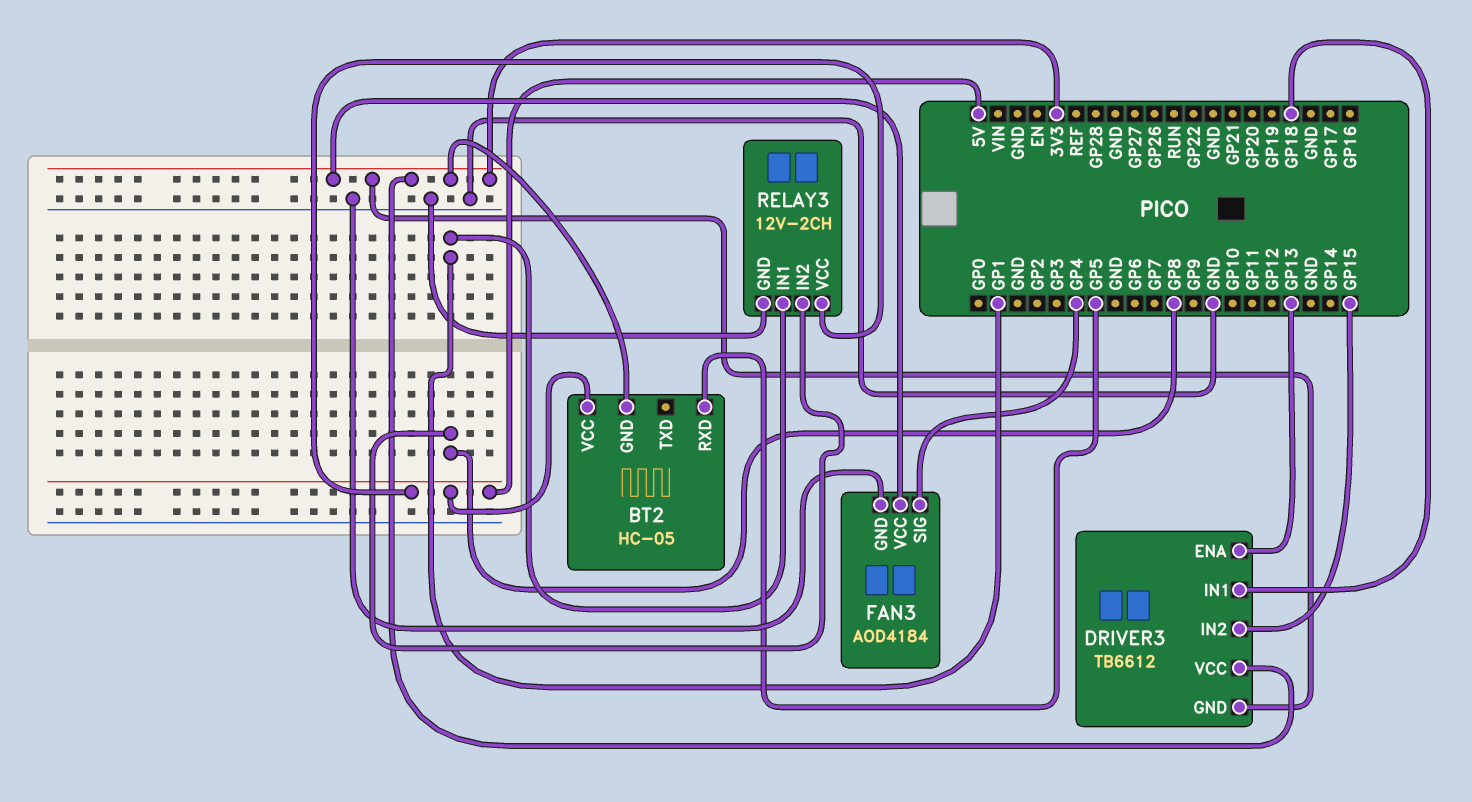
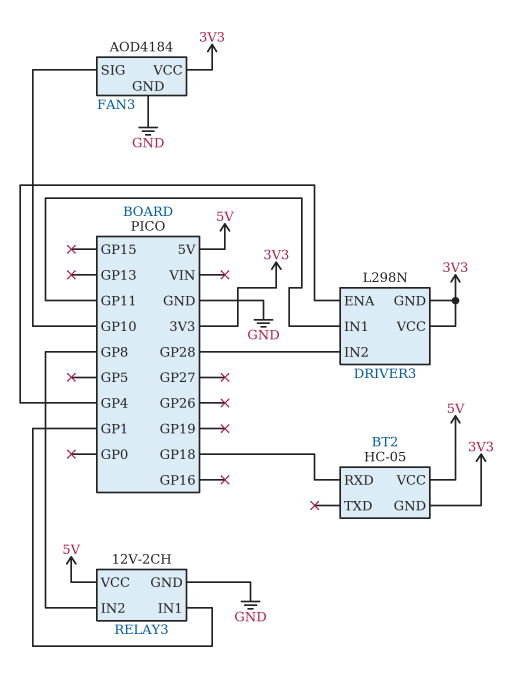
BT2 pin RXD: GP5 -> GP18
DRIVER3: TB6612 -> L298N
DRIVER3 pin ENA: GP13 -> GP4
DRIVER3 pin IN1: GP18 -> GP11
DRIVER3 pin IN2: GP15 -> GP28
FAN3 pin SIG: GP4 -> GP10

